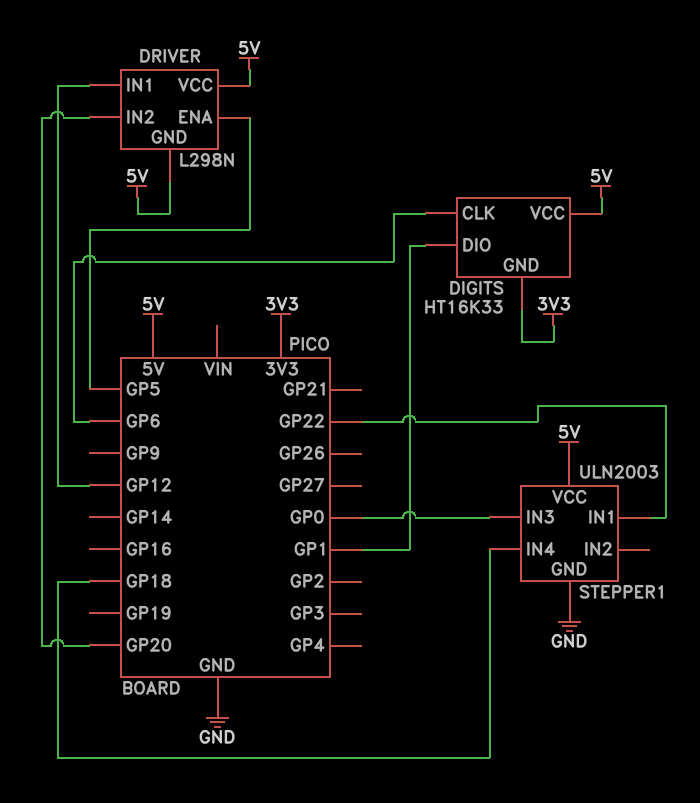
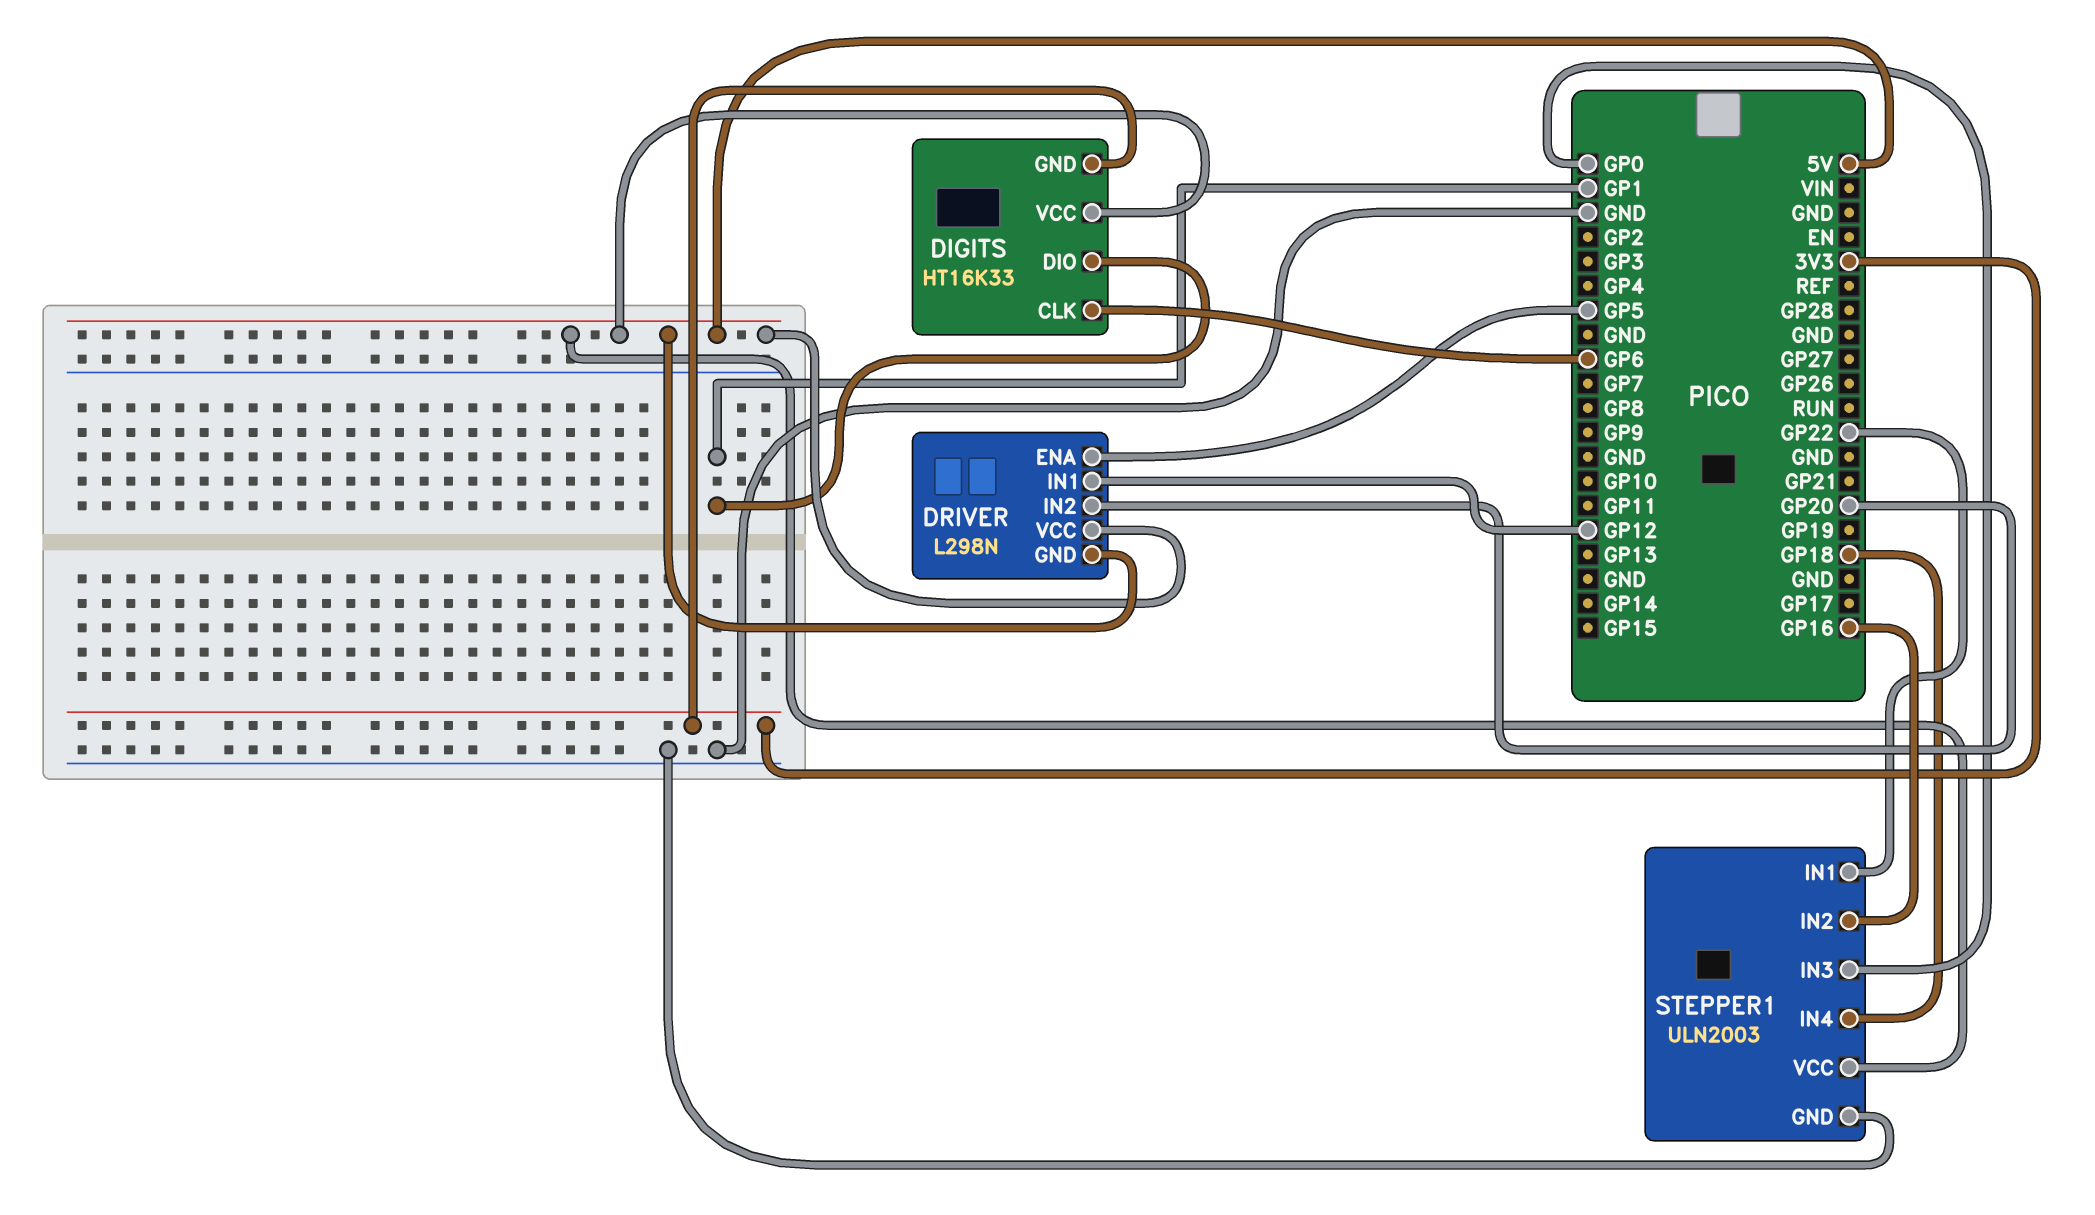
STEPPER1 pin IN2: none -> GP16

